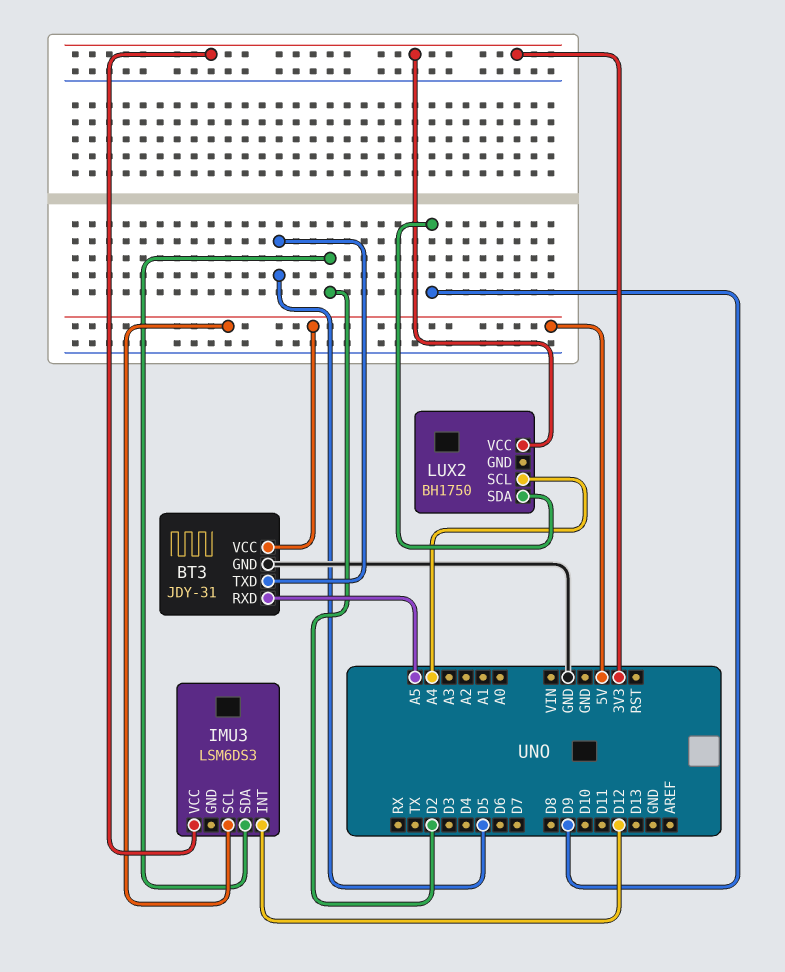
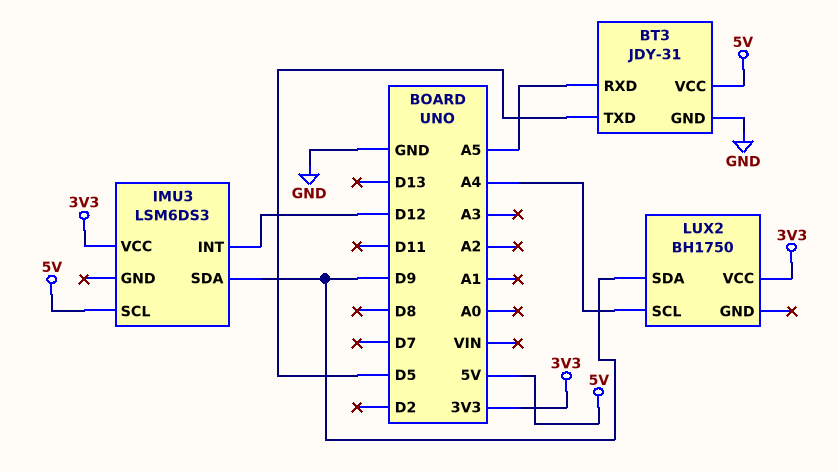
IMU3 pin SDA: D2 -> D9

